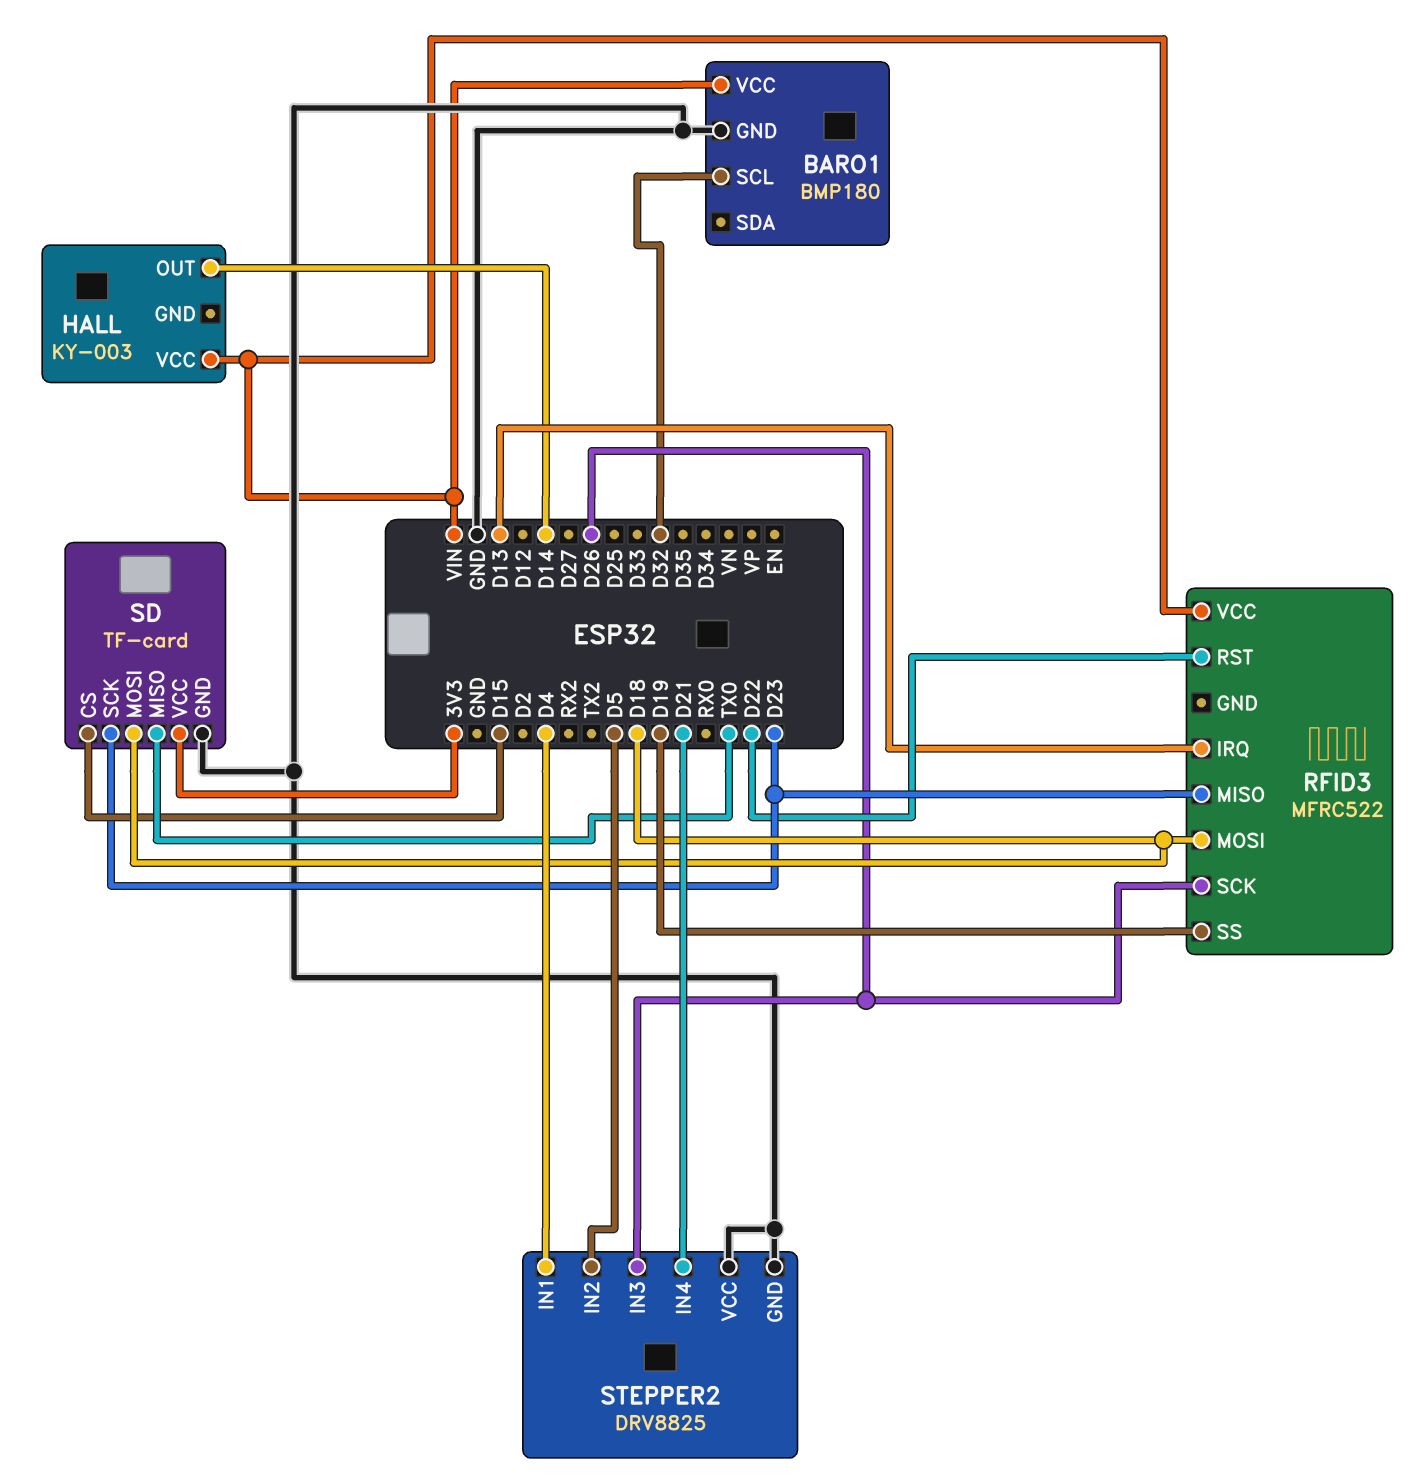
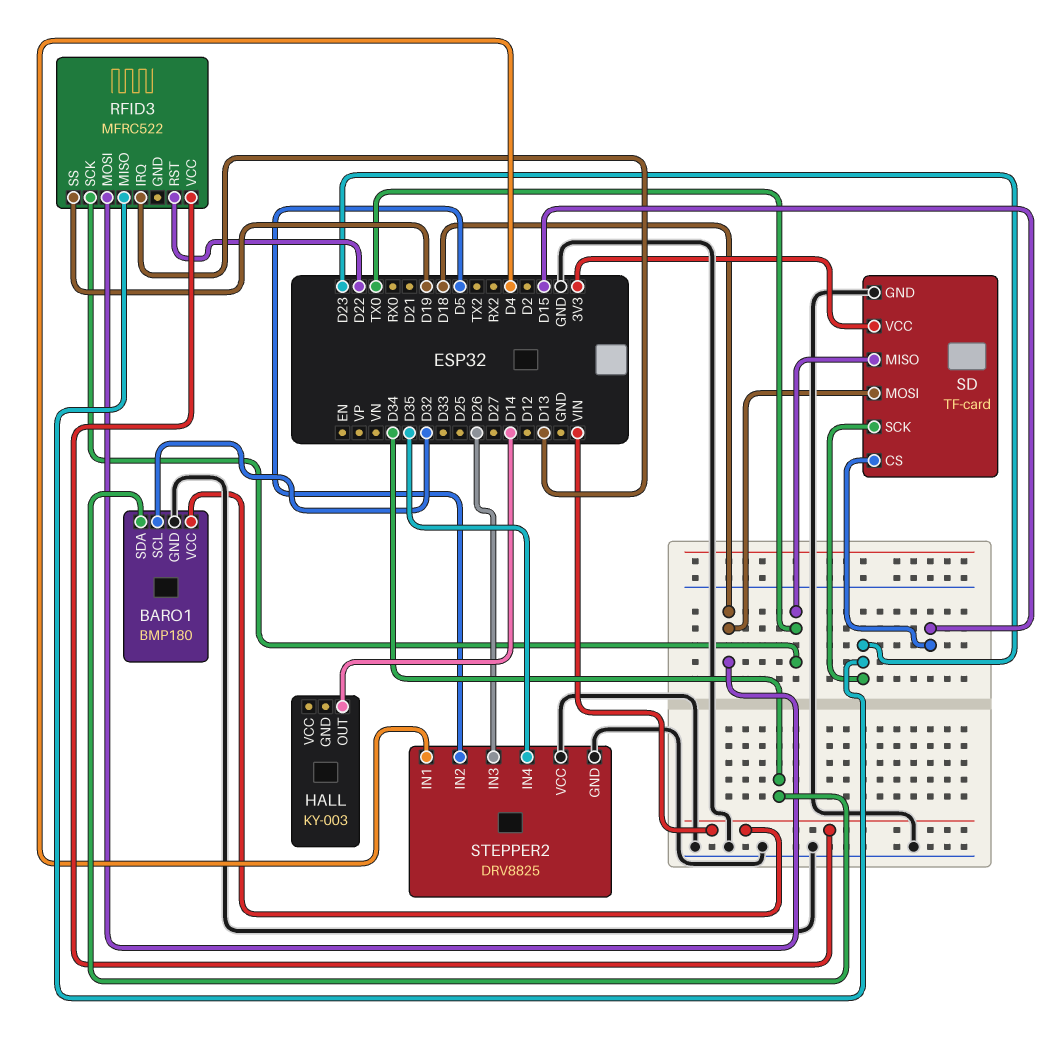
BARO1 pin SDA: none -> D34
HALL pin VCC: VIN -> none
RFID3 pin SCK: D26 -> TX0
STEPPER2 pin IN4: D21 -> D35

